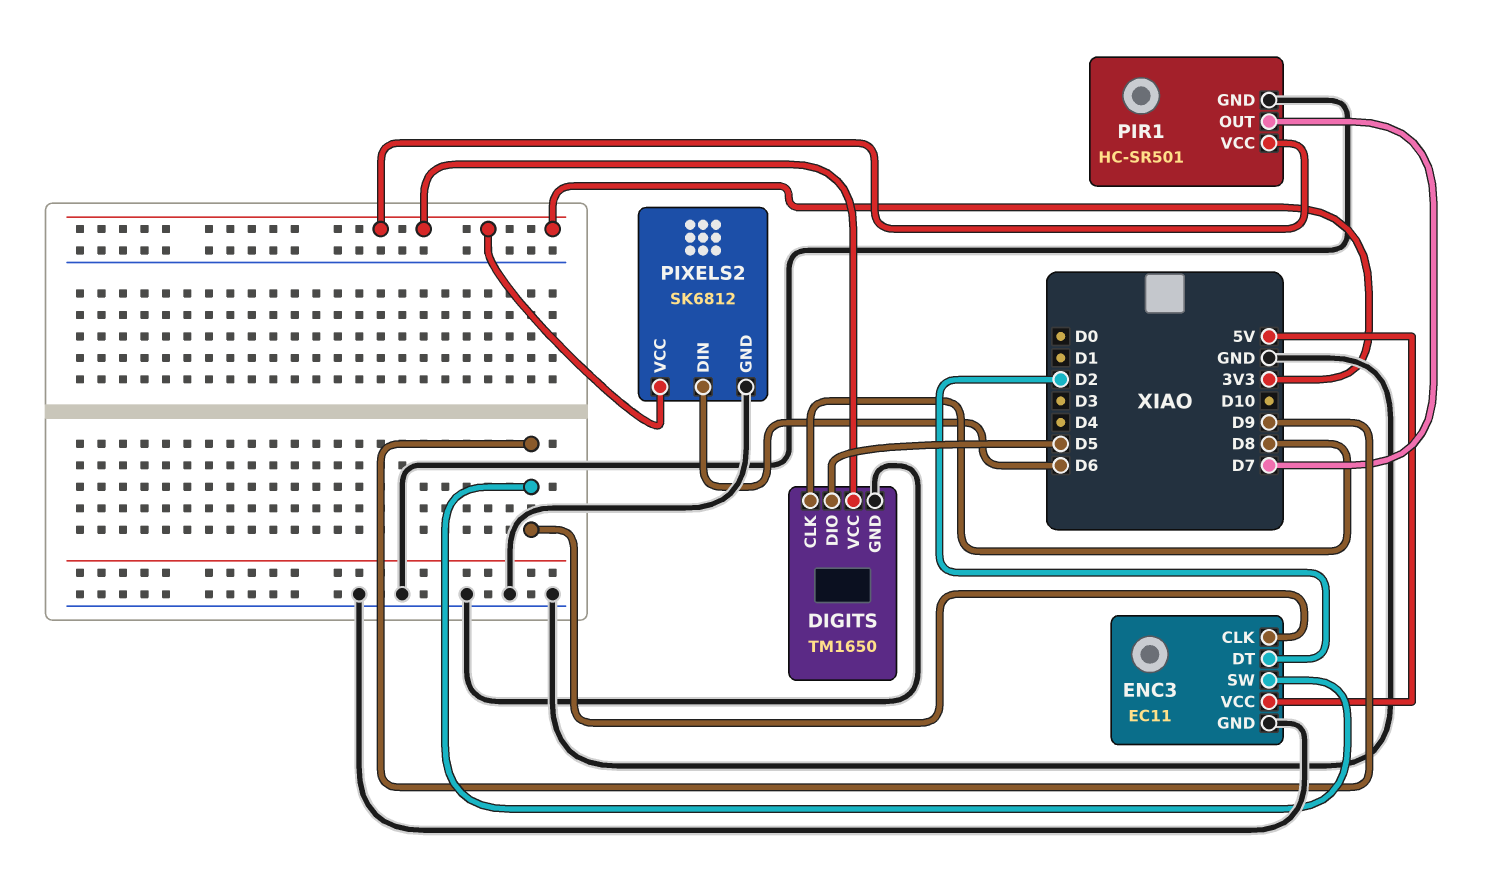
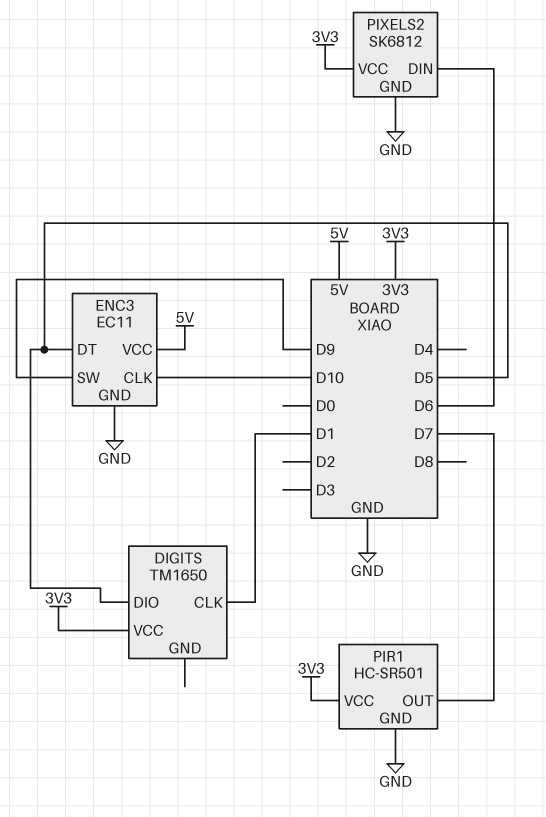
DIGITS pin CLK: D8 -> D1
DIGITS pin GND: GND -> none
ENC3 pin CLK: D9 -> D10
ENC3 pin DT: D2 -> D5

